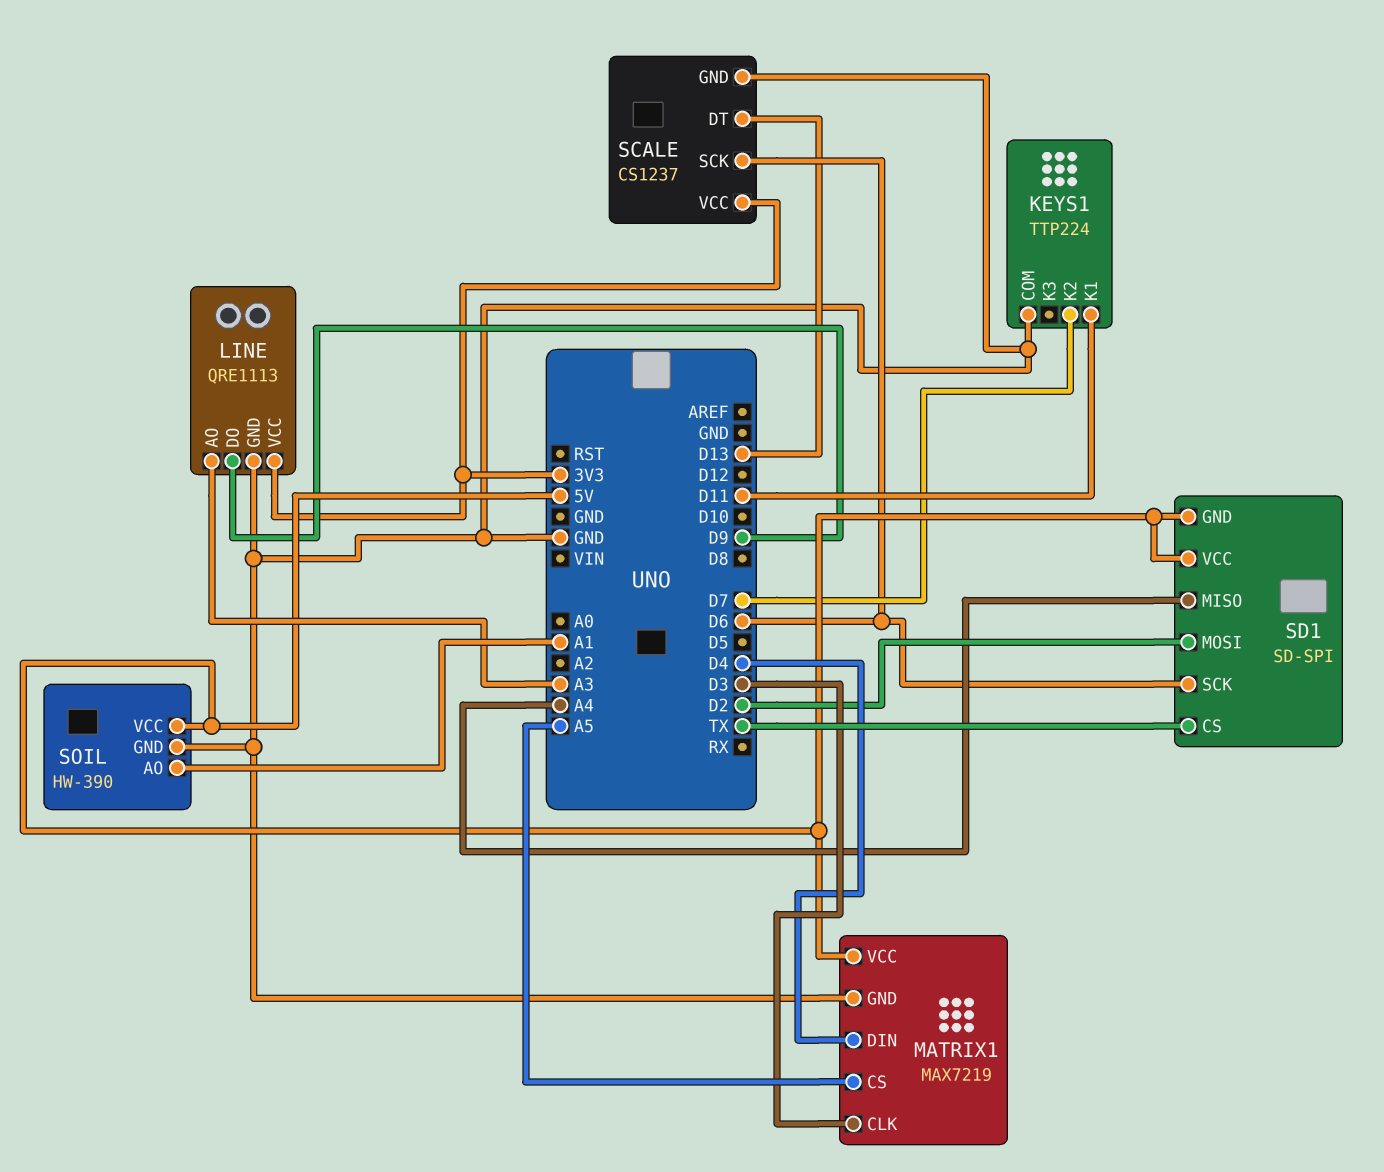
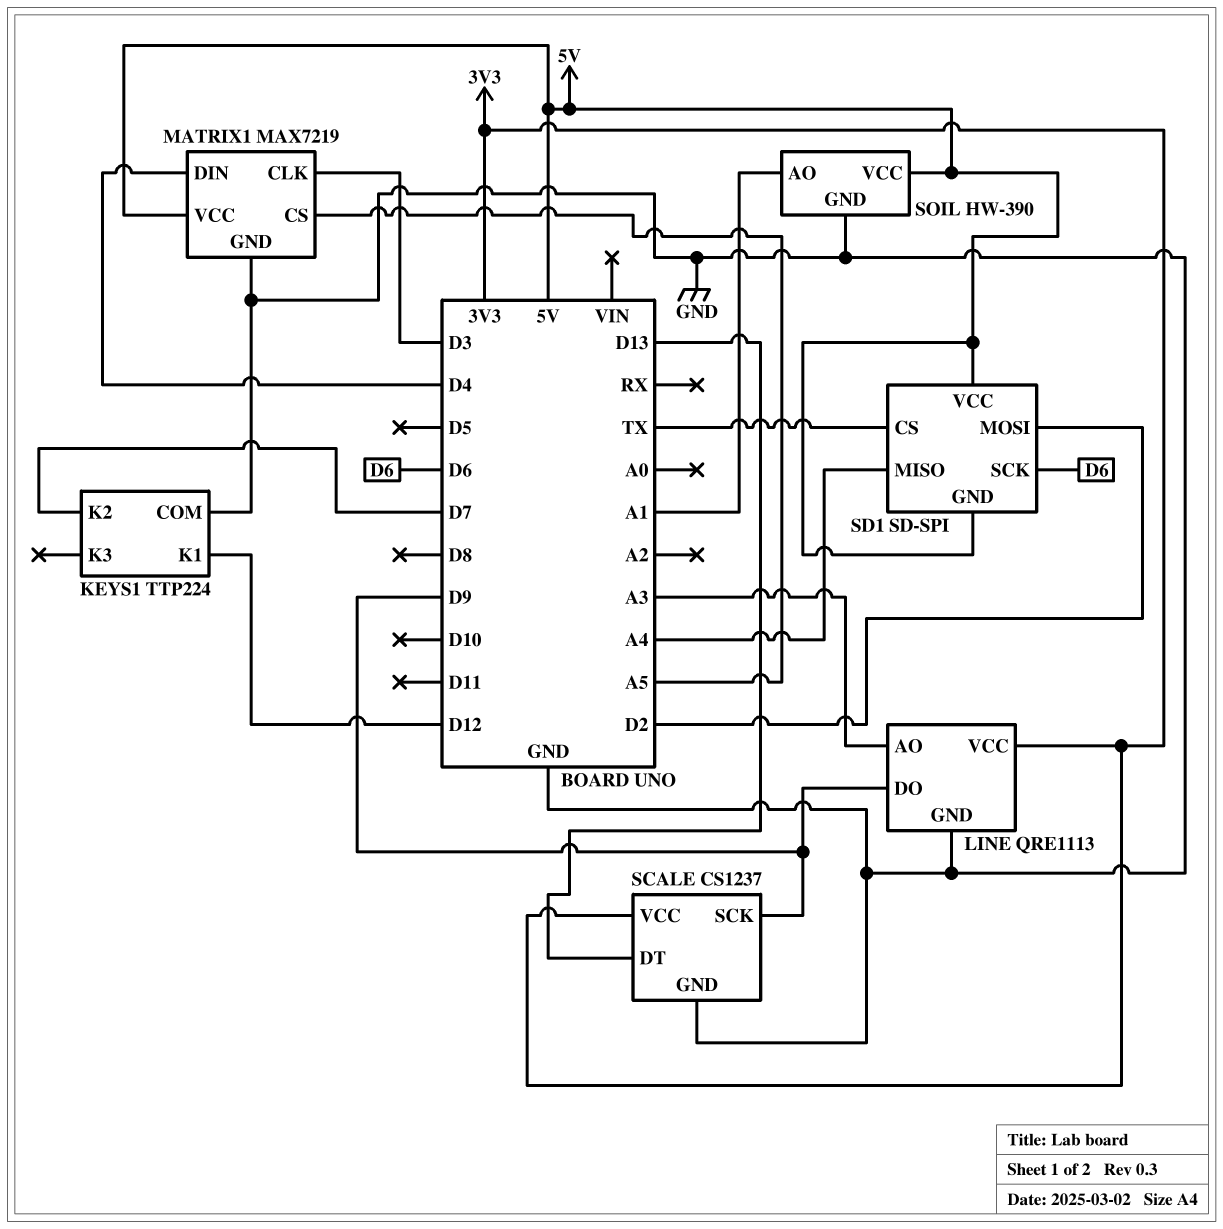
KEYS1 pin K1: D11 -> D12
SCALE pin SCK: D6 -> D9

